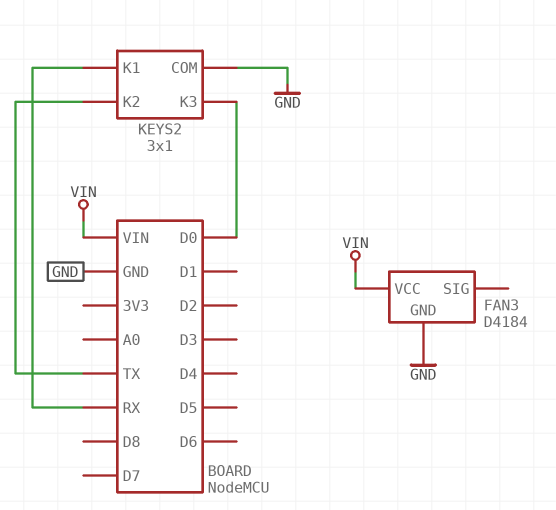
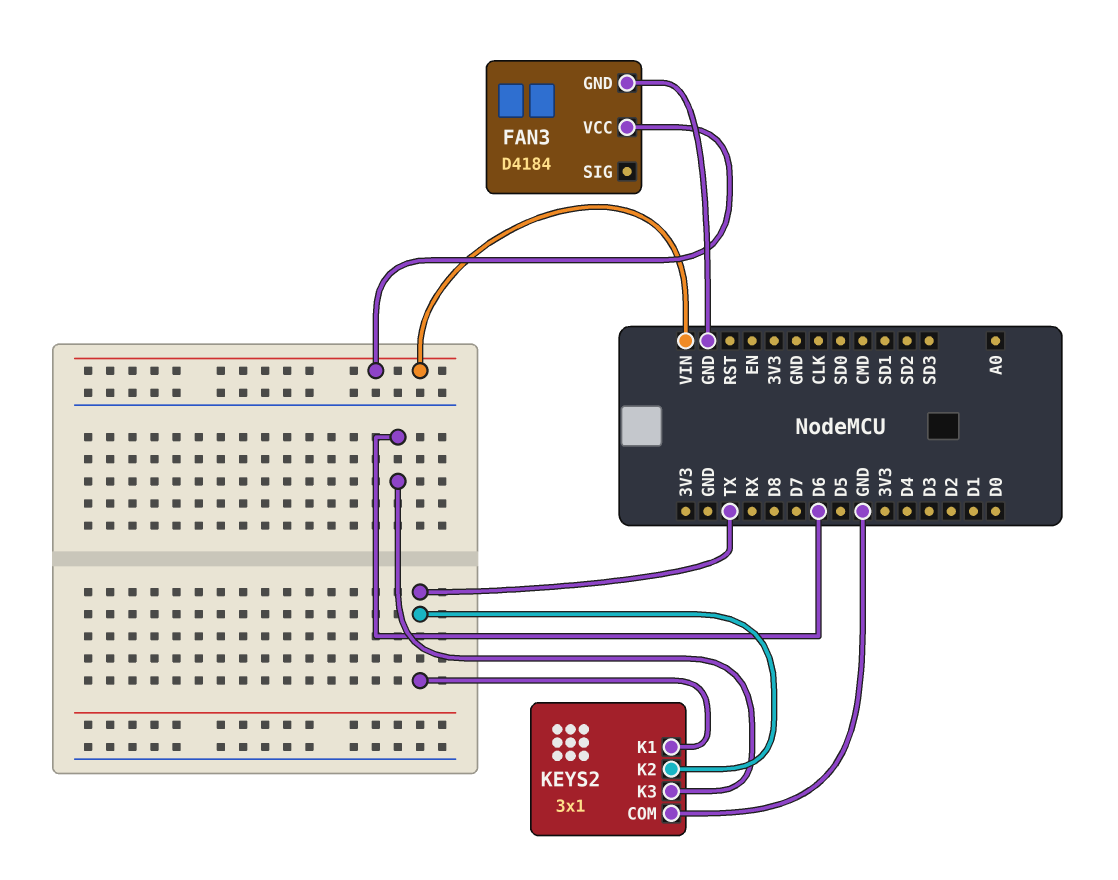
KEYS2 pin K1: RX -> TX
KEYS2 pin K3: D0 -> D6

